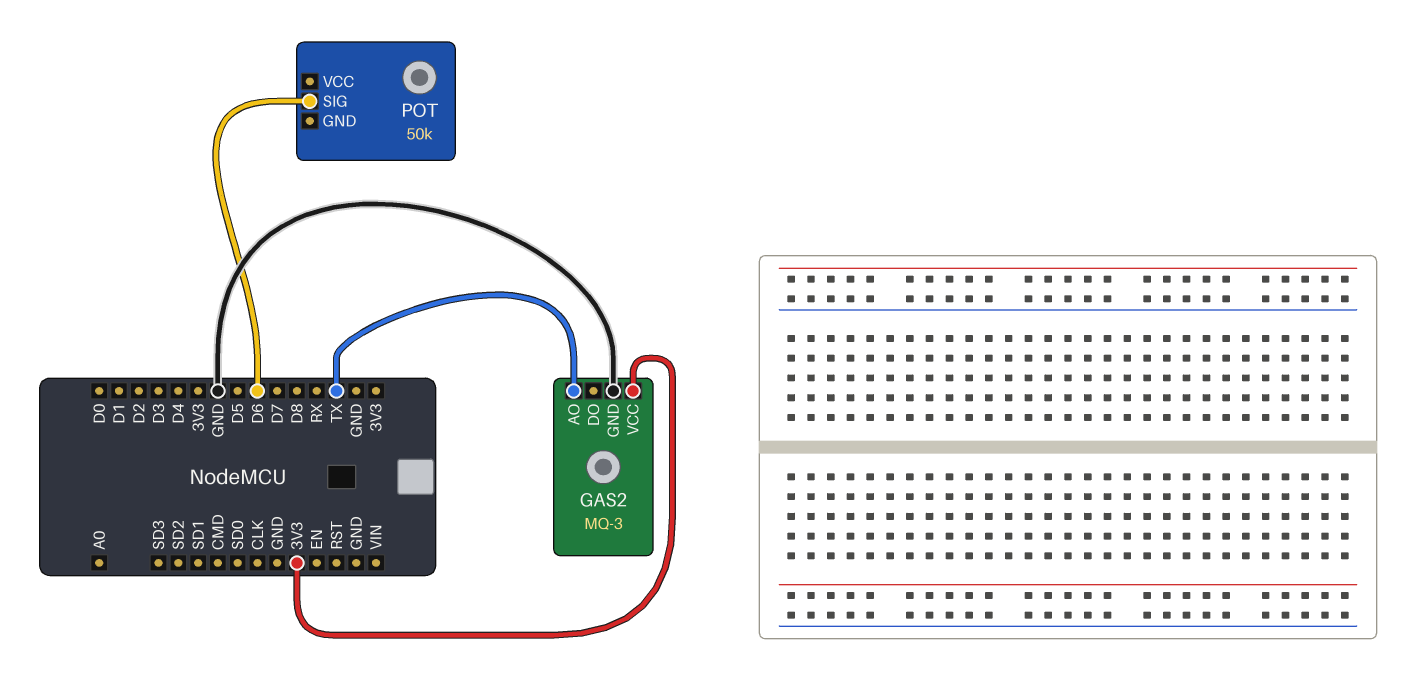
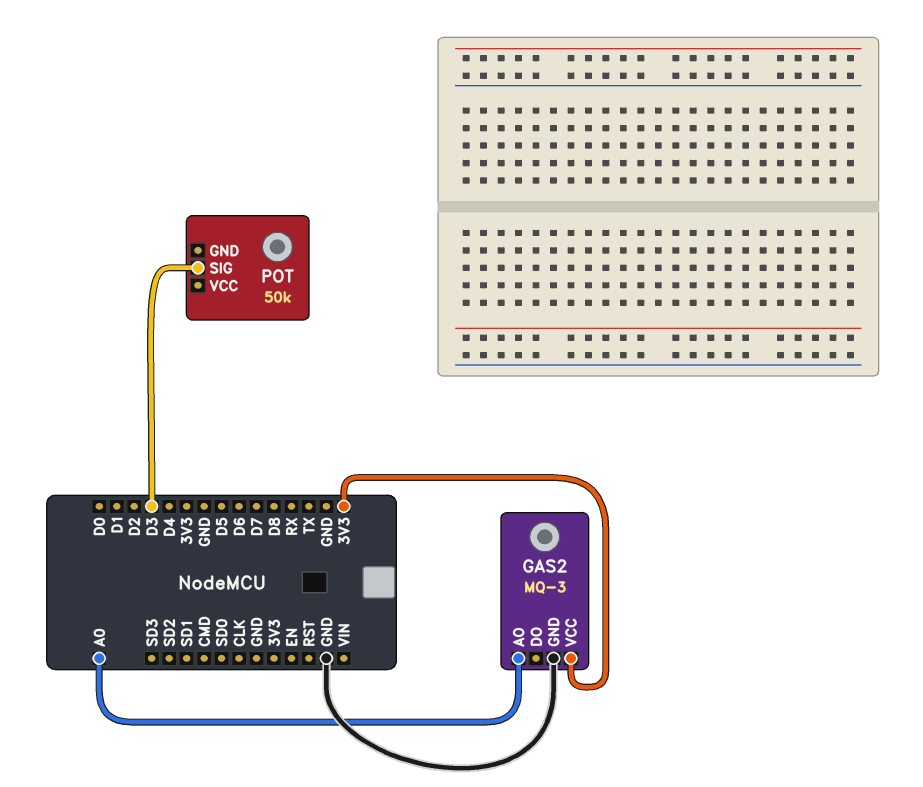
GAS2 pin AO: TX -> A0
POT pin SIG: D6 -> D3

